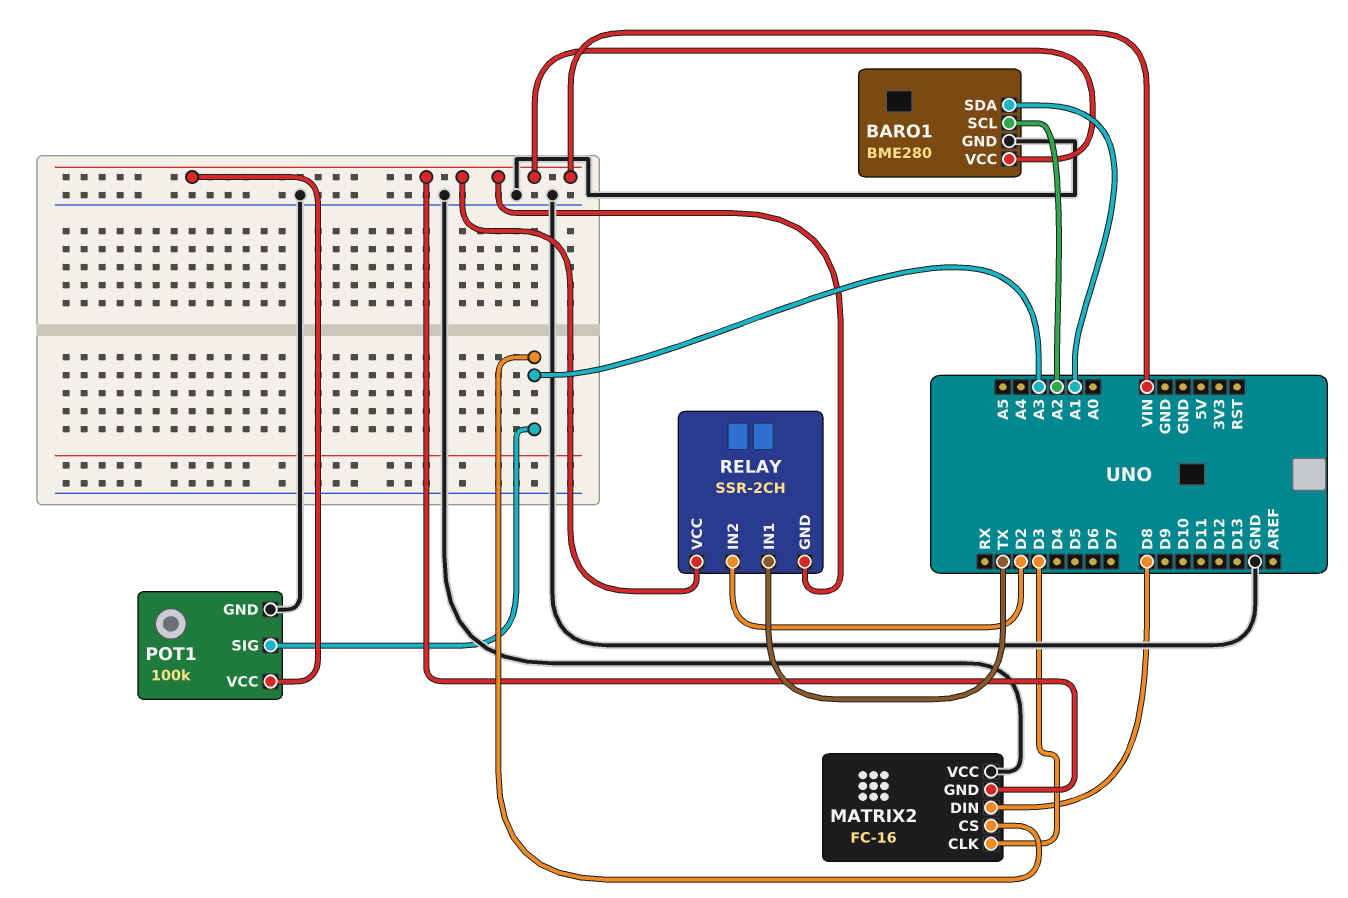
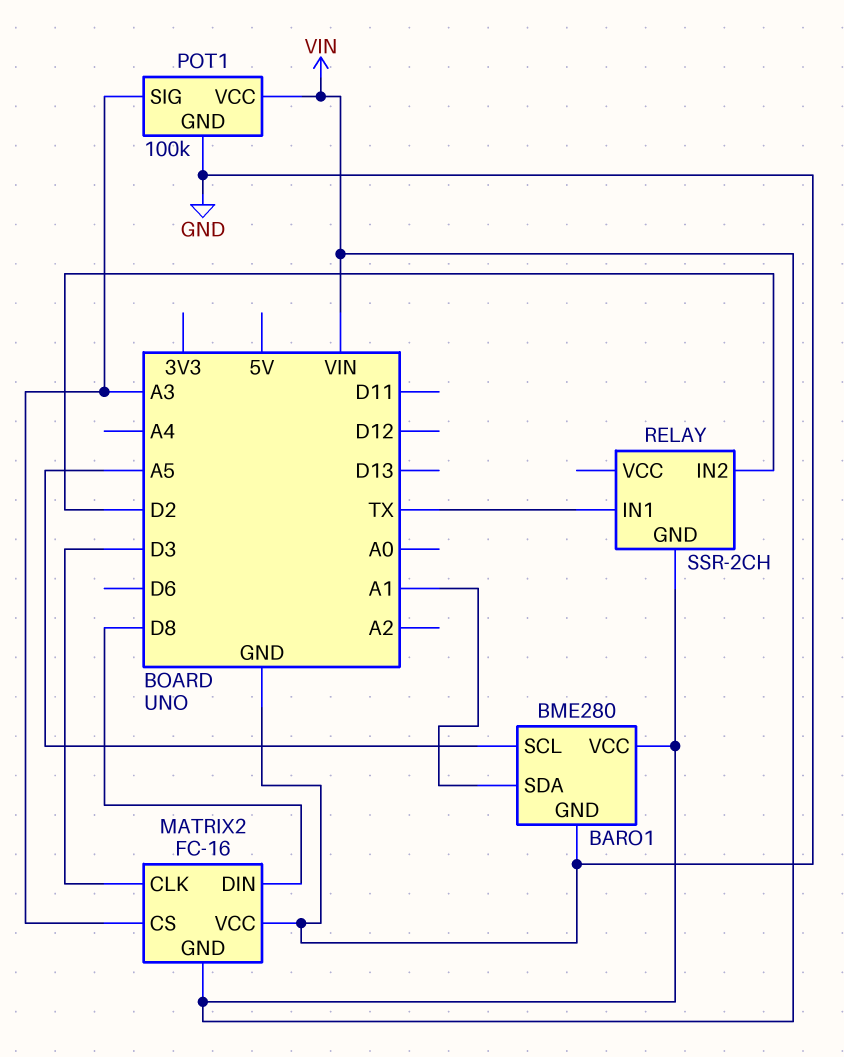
BARO1 pin SCL: A2 -> A5
RELAY pin VCC: VIN -> none

